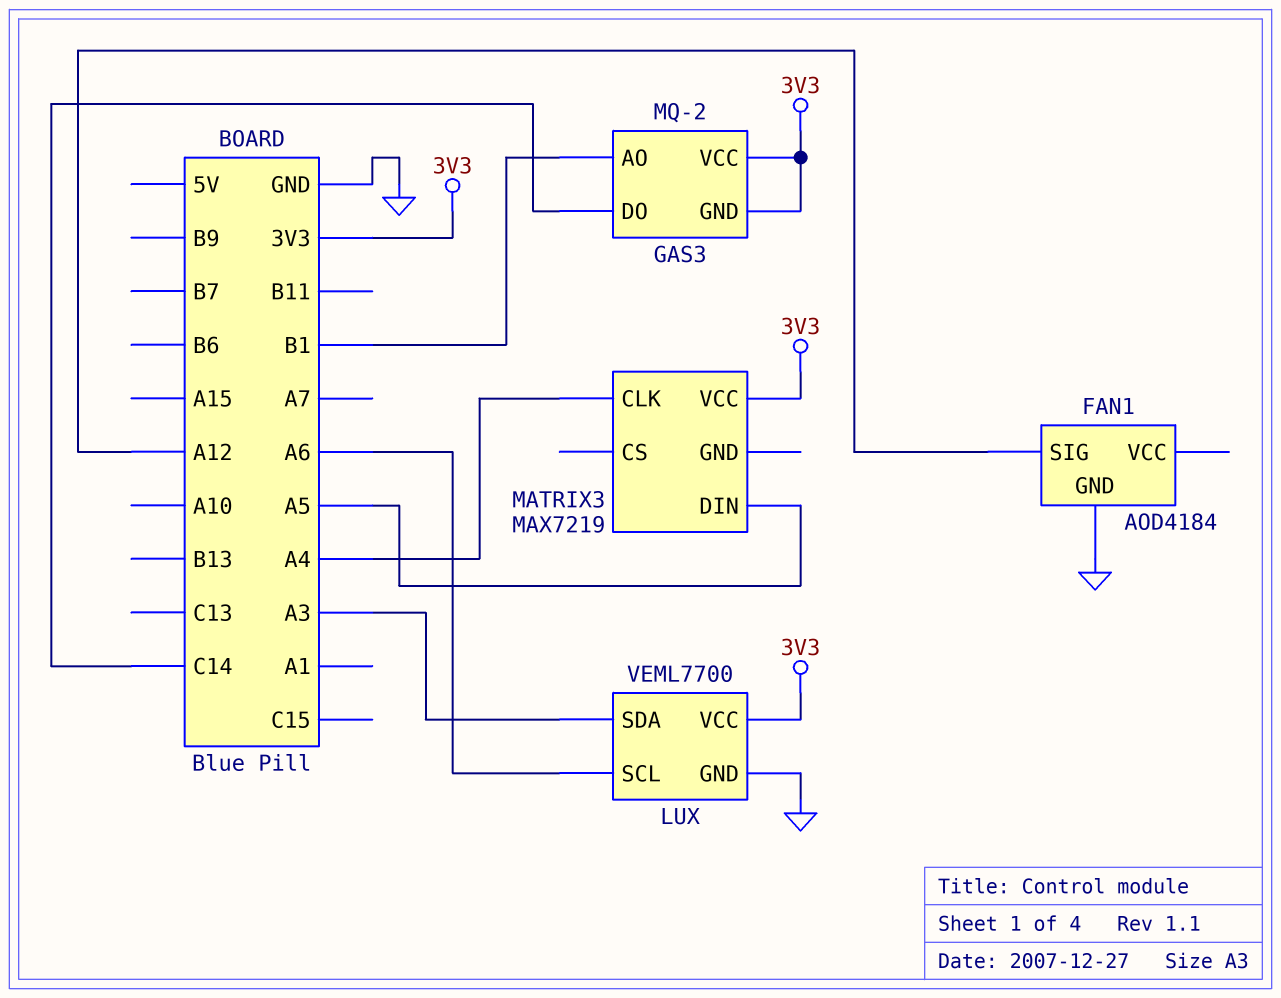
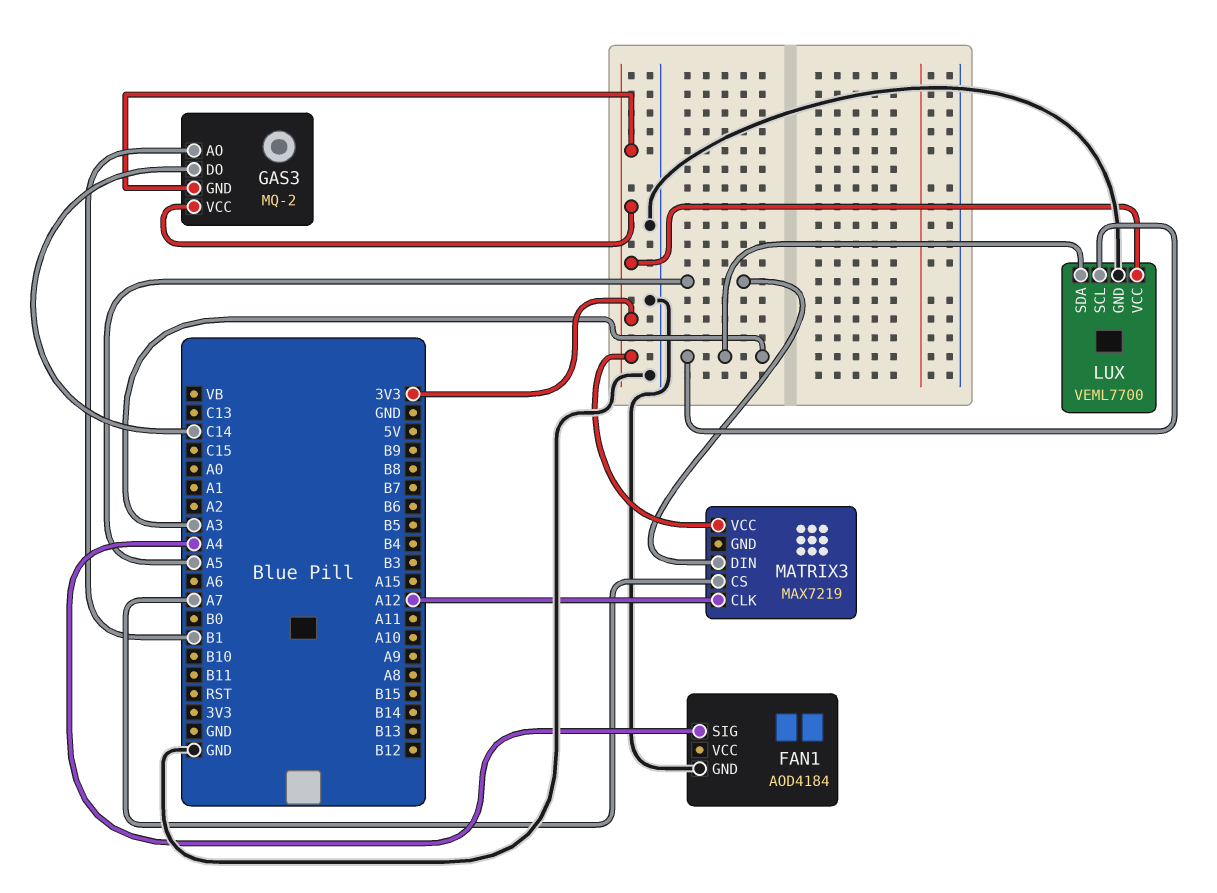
FAN1 pin SIG: A12 -> A4
LUX pin SCL: A6 -> A3
MATRIX3 pin CLK: A4 -> A12
MATRIX3 pin CS: none -> A7

